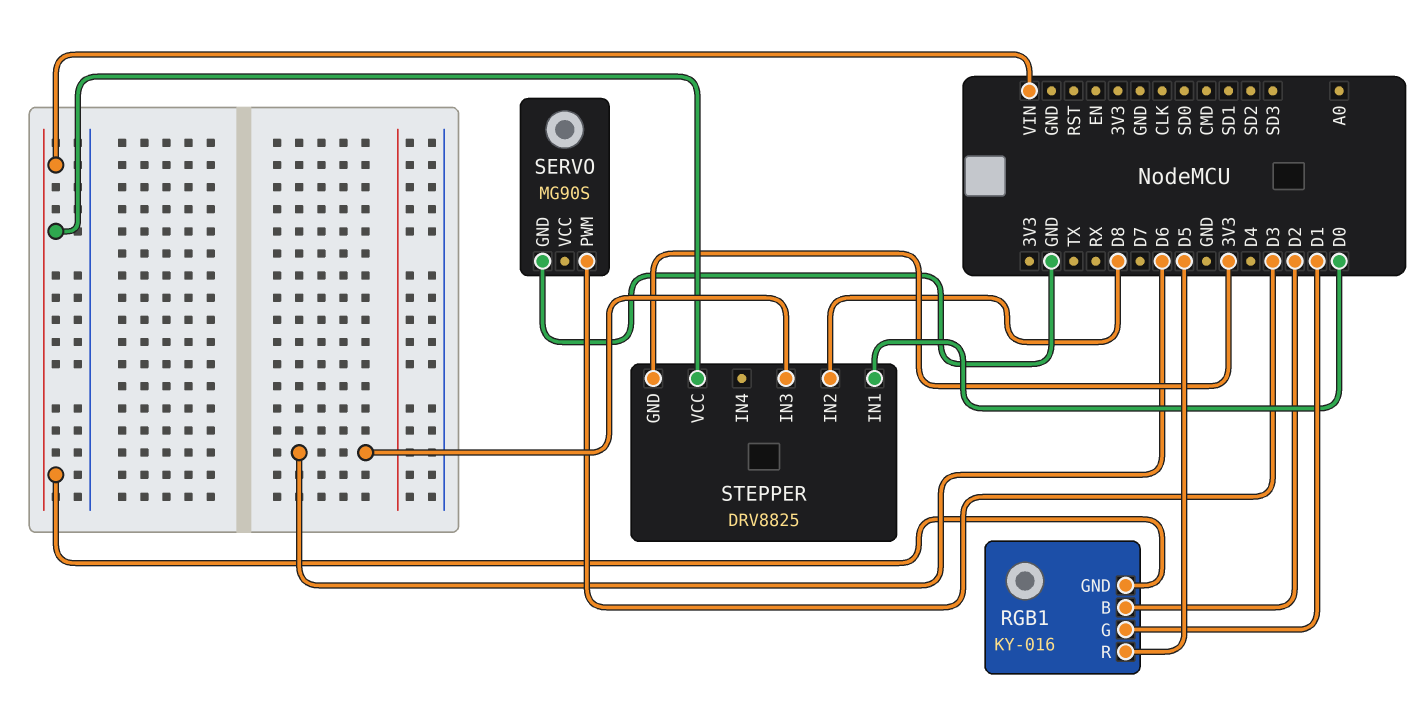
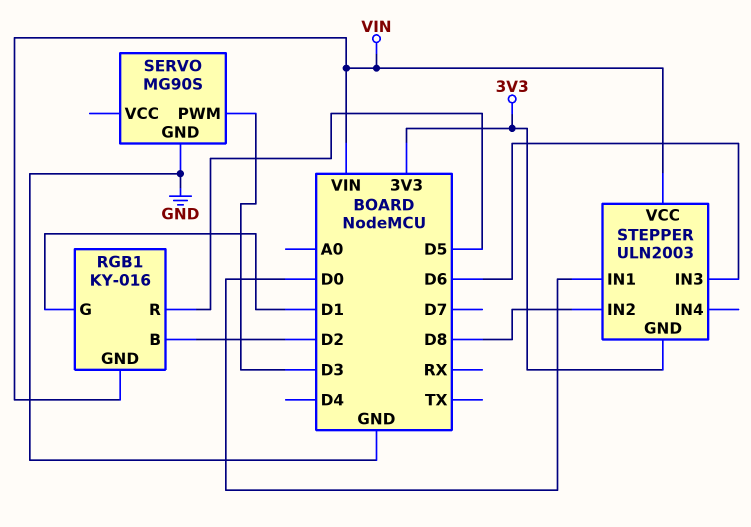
STEPPER: DRV8825 -> ULN2003

